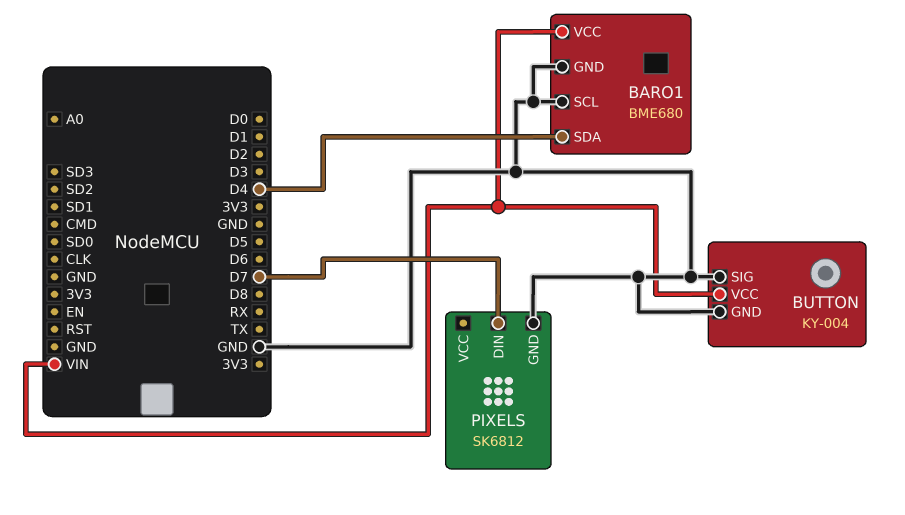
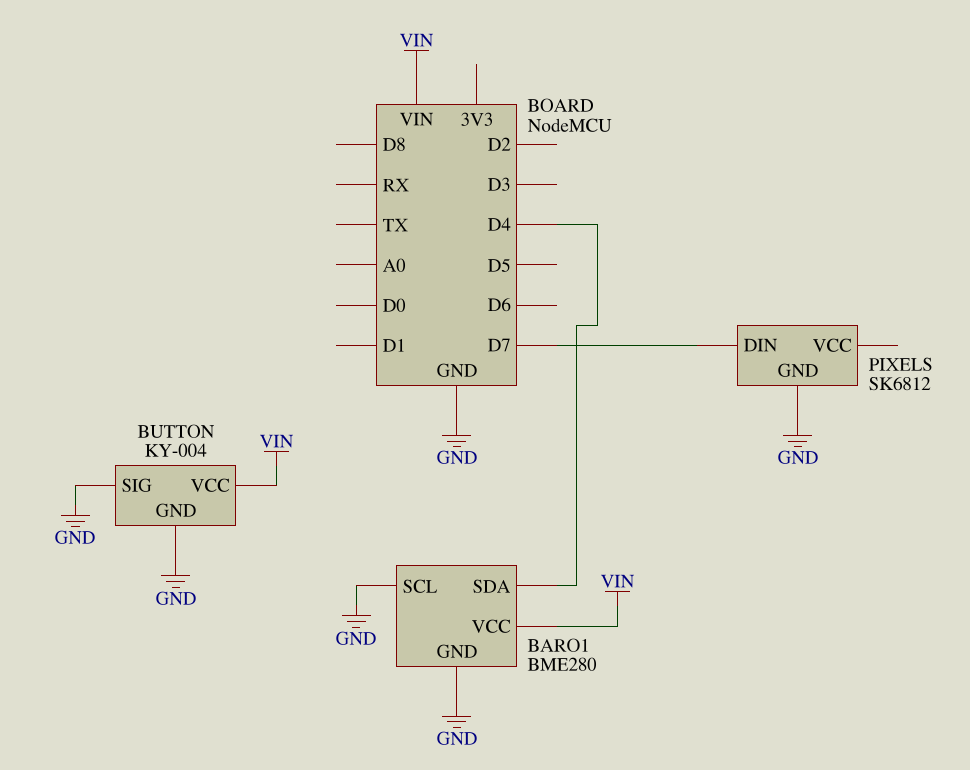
BARO1: BME680 -> BME280

